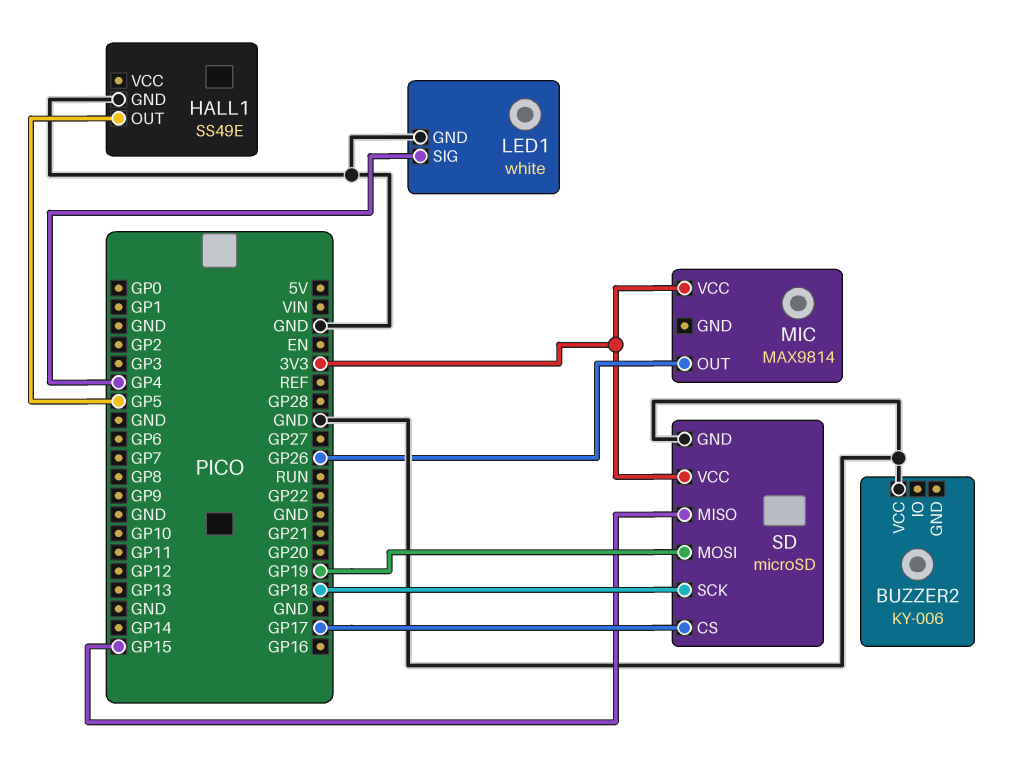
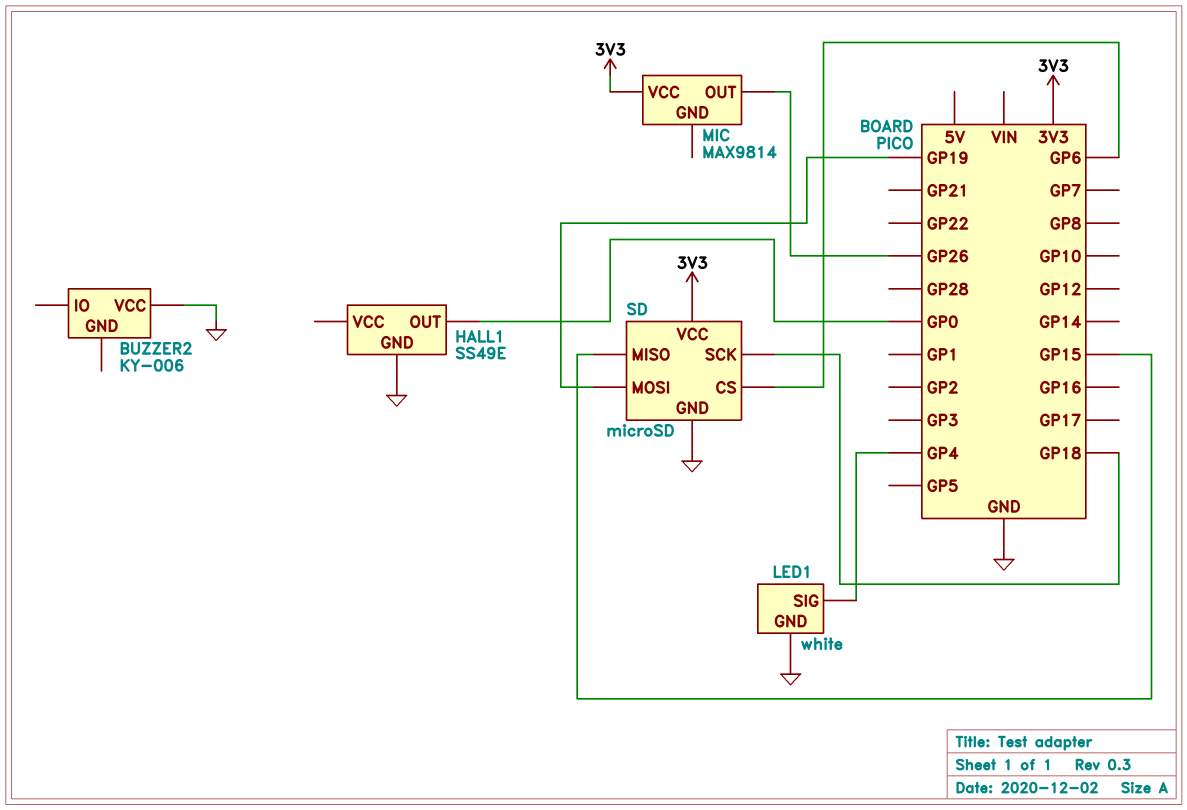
HALL1 pin OUT: GP5 -> GP0
SD pin CS: GP17 -> GP6

